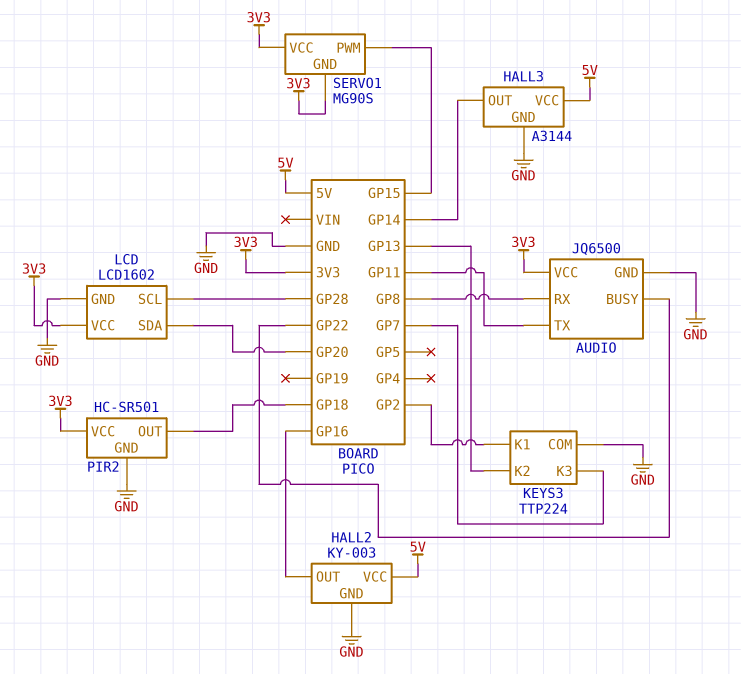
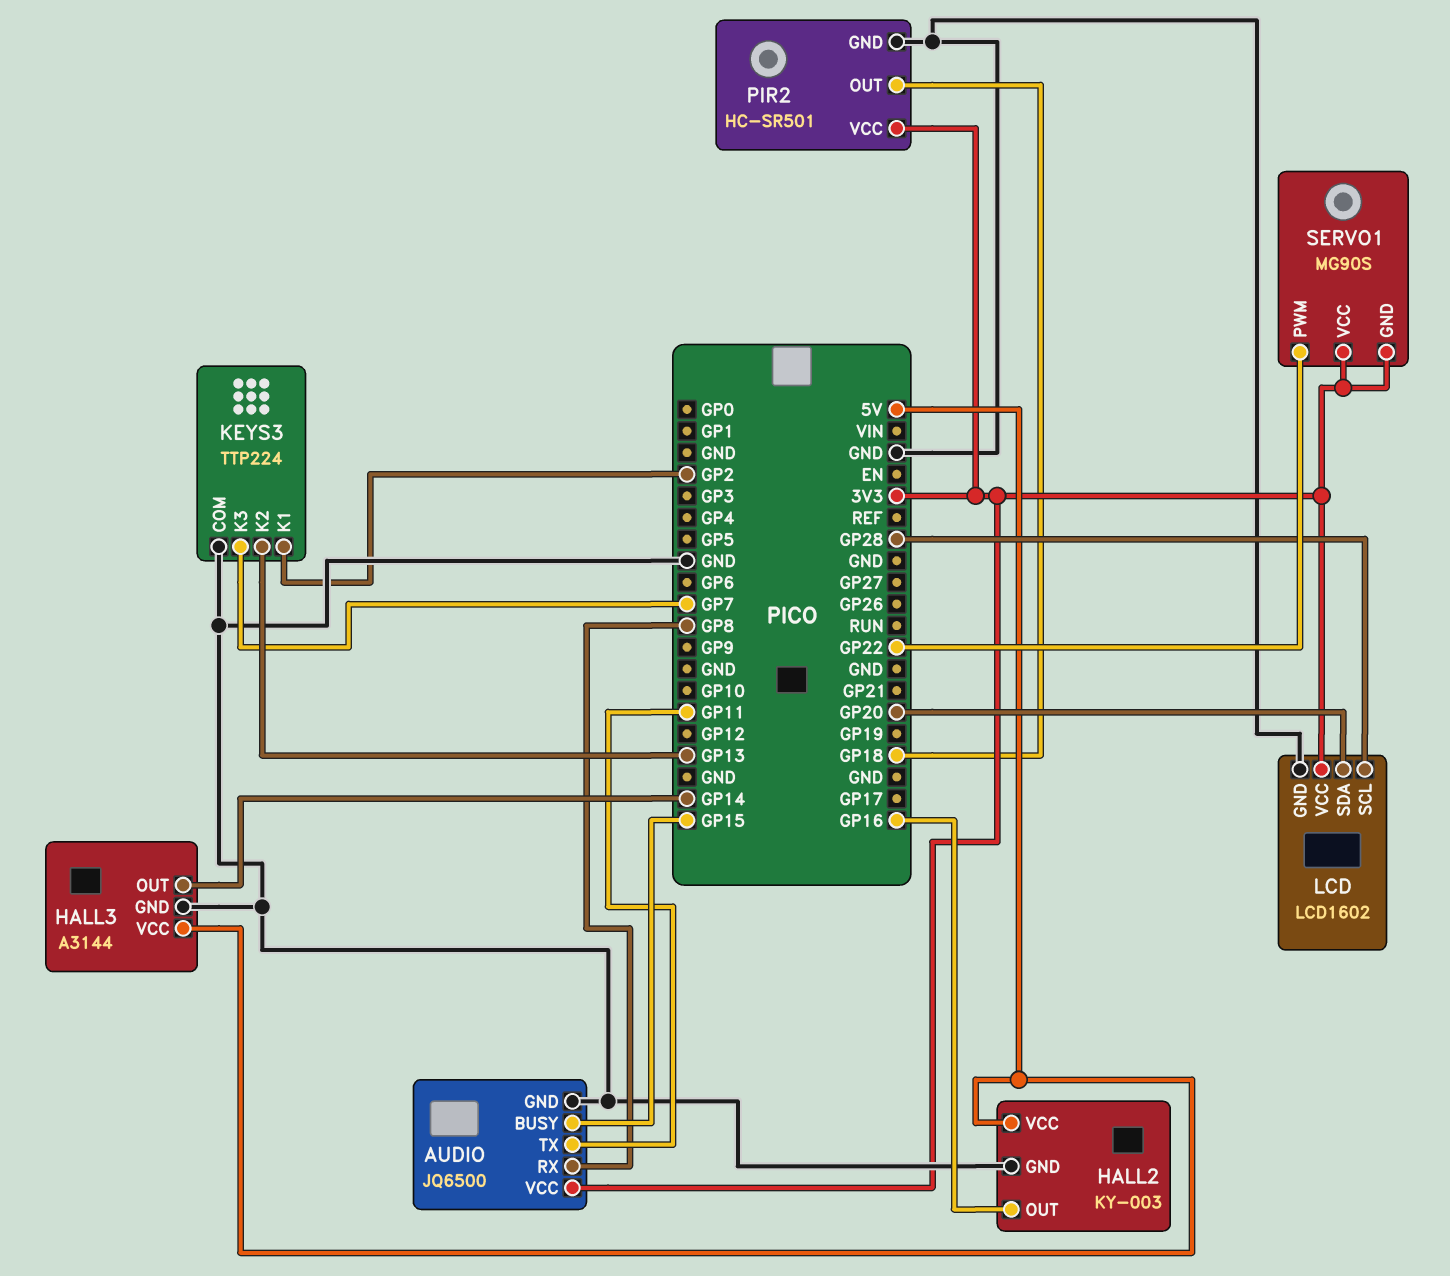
AUDIO pin BUSY: GP22 -> GP15
SERVO1 pin PWM: GP15 -> GP22

